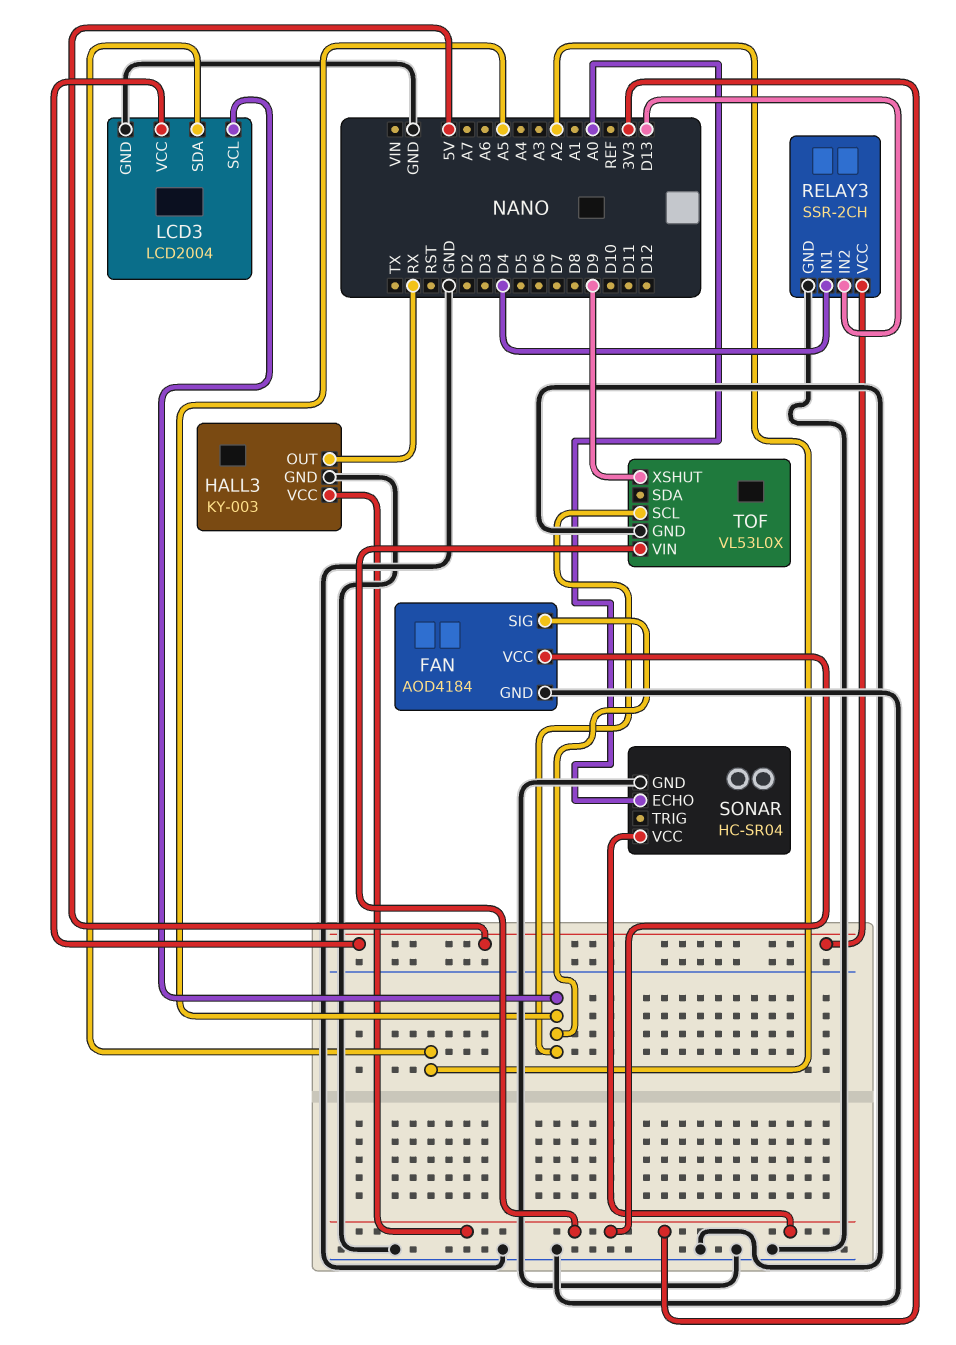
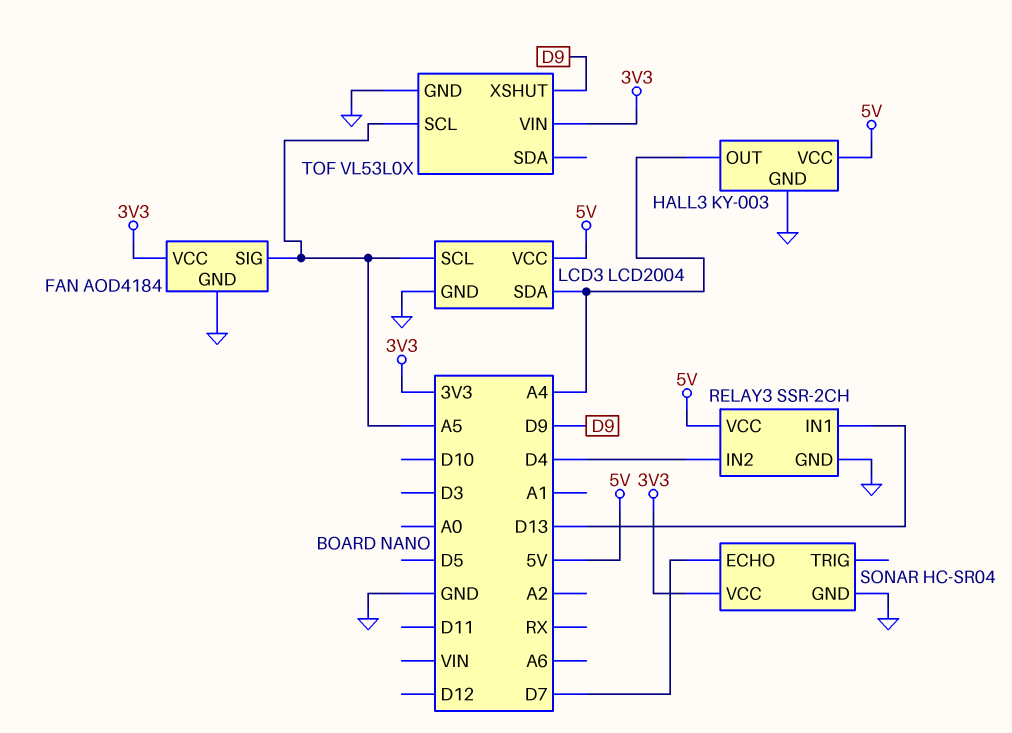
HALL3 pin OUT: RX -> A4
HALL3 pin VCC: 3V3 -> 5V
LCD3 pin SDA: A2 -> A4
RELAY3 pin IN1: D4 -> D13
RELAY3 pin IN2: D13 -> D4
SONAR pin ECHO: A0 -> D7

